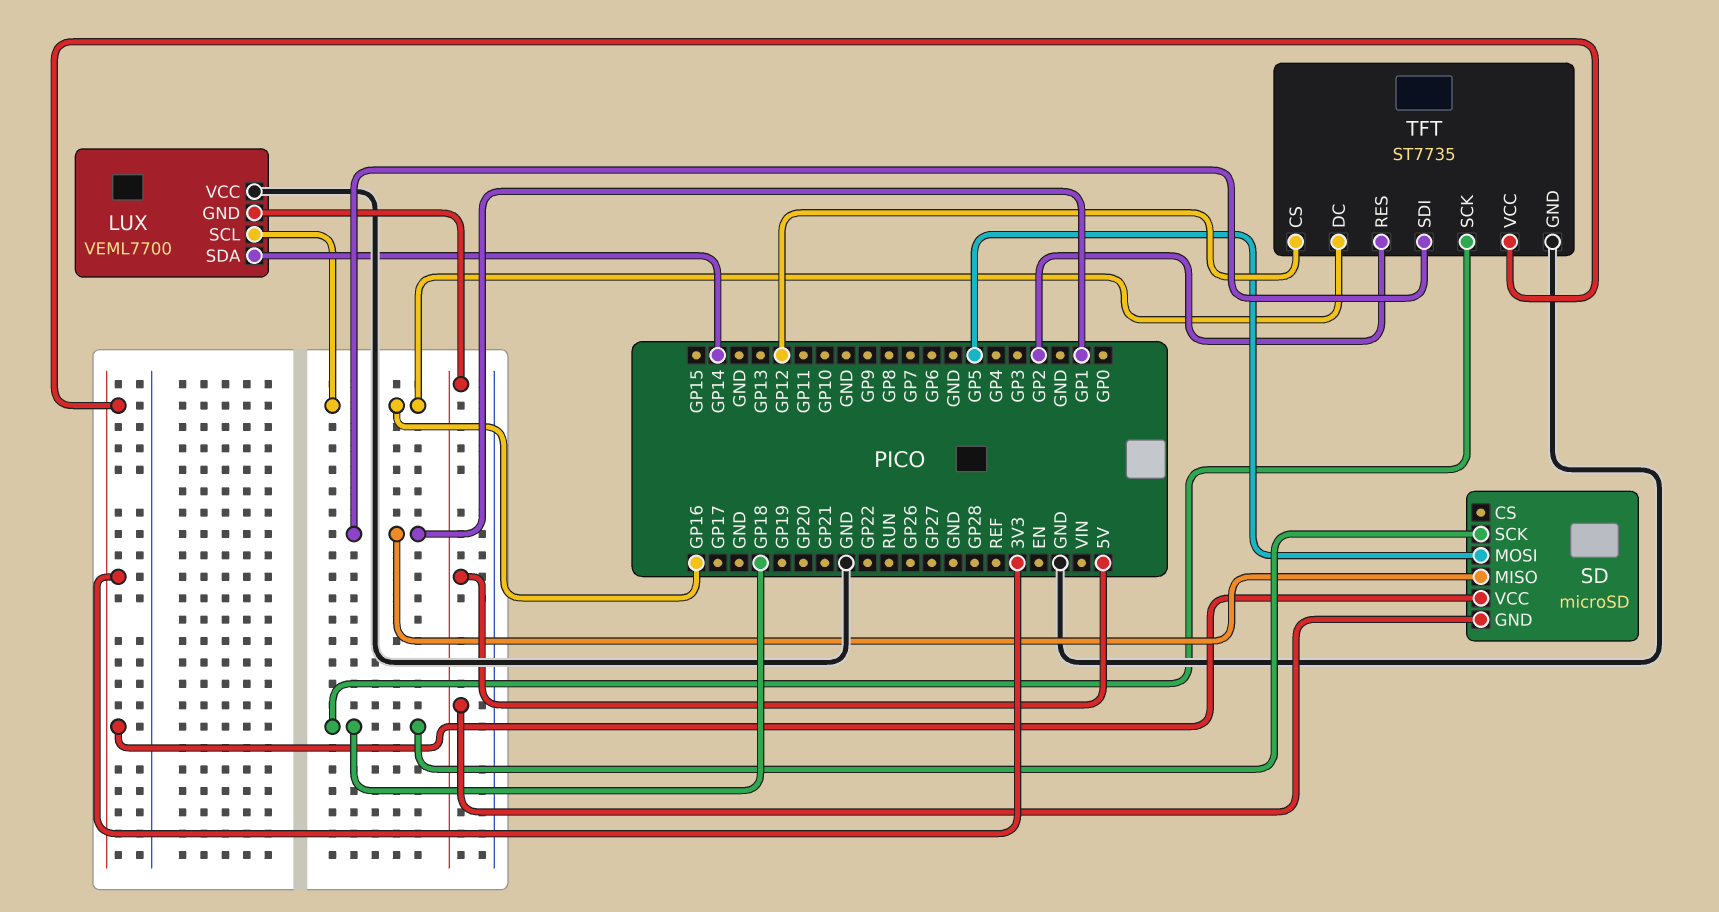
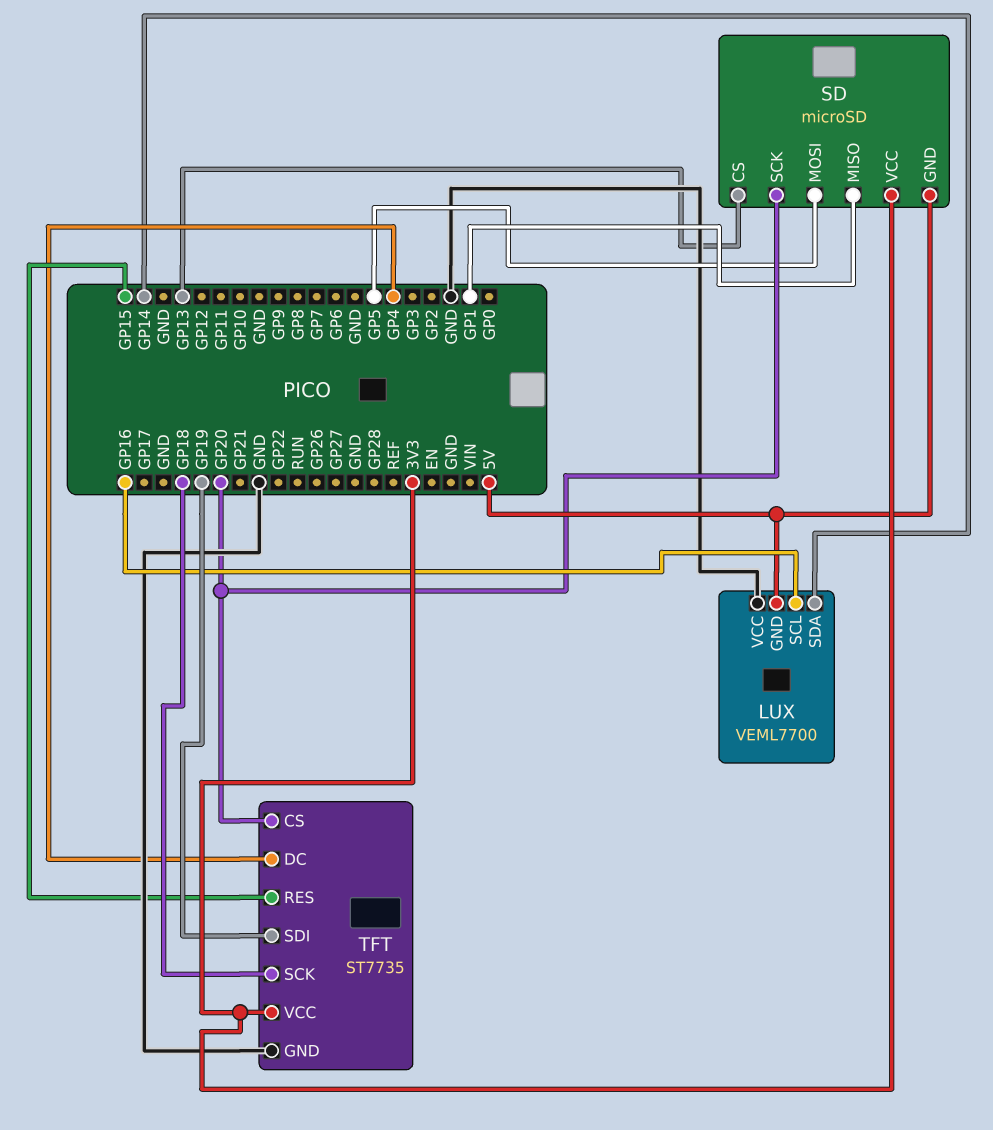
SD pin CS: none -> GP13
SD pin SCK: GP18 -> GP20
TFT pin CS: GP12 -> GP20
TFT pin DC: GP16 -> GP4
TFT pin RES: GP2 -> GP15
TFT pin SDI: GP1 -> GP19

